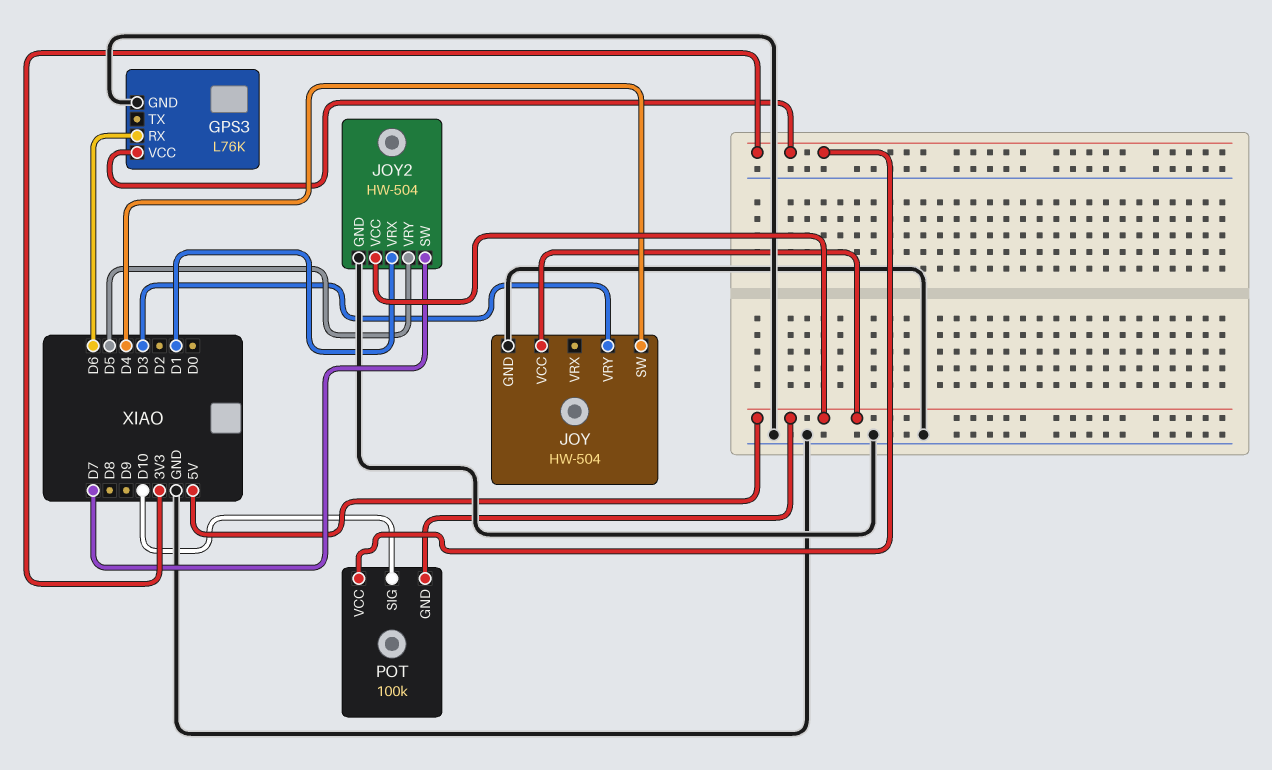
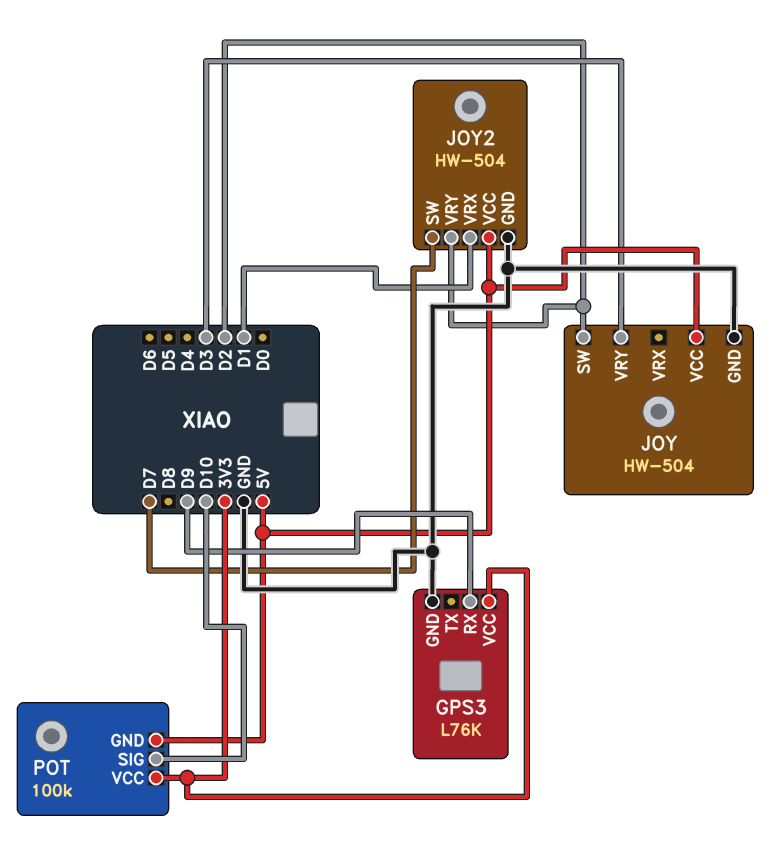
GPS3 pin RX: D6 -> D9
JOY pin SW: D4 -> D2
JOY2 pin VRY: D5 -> D2

